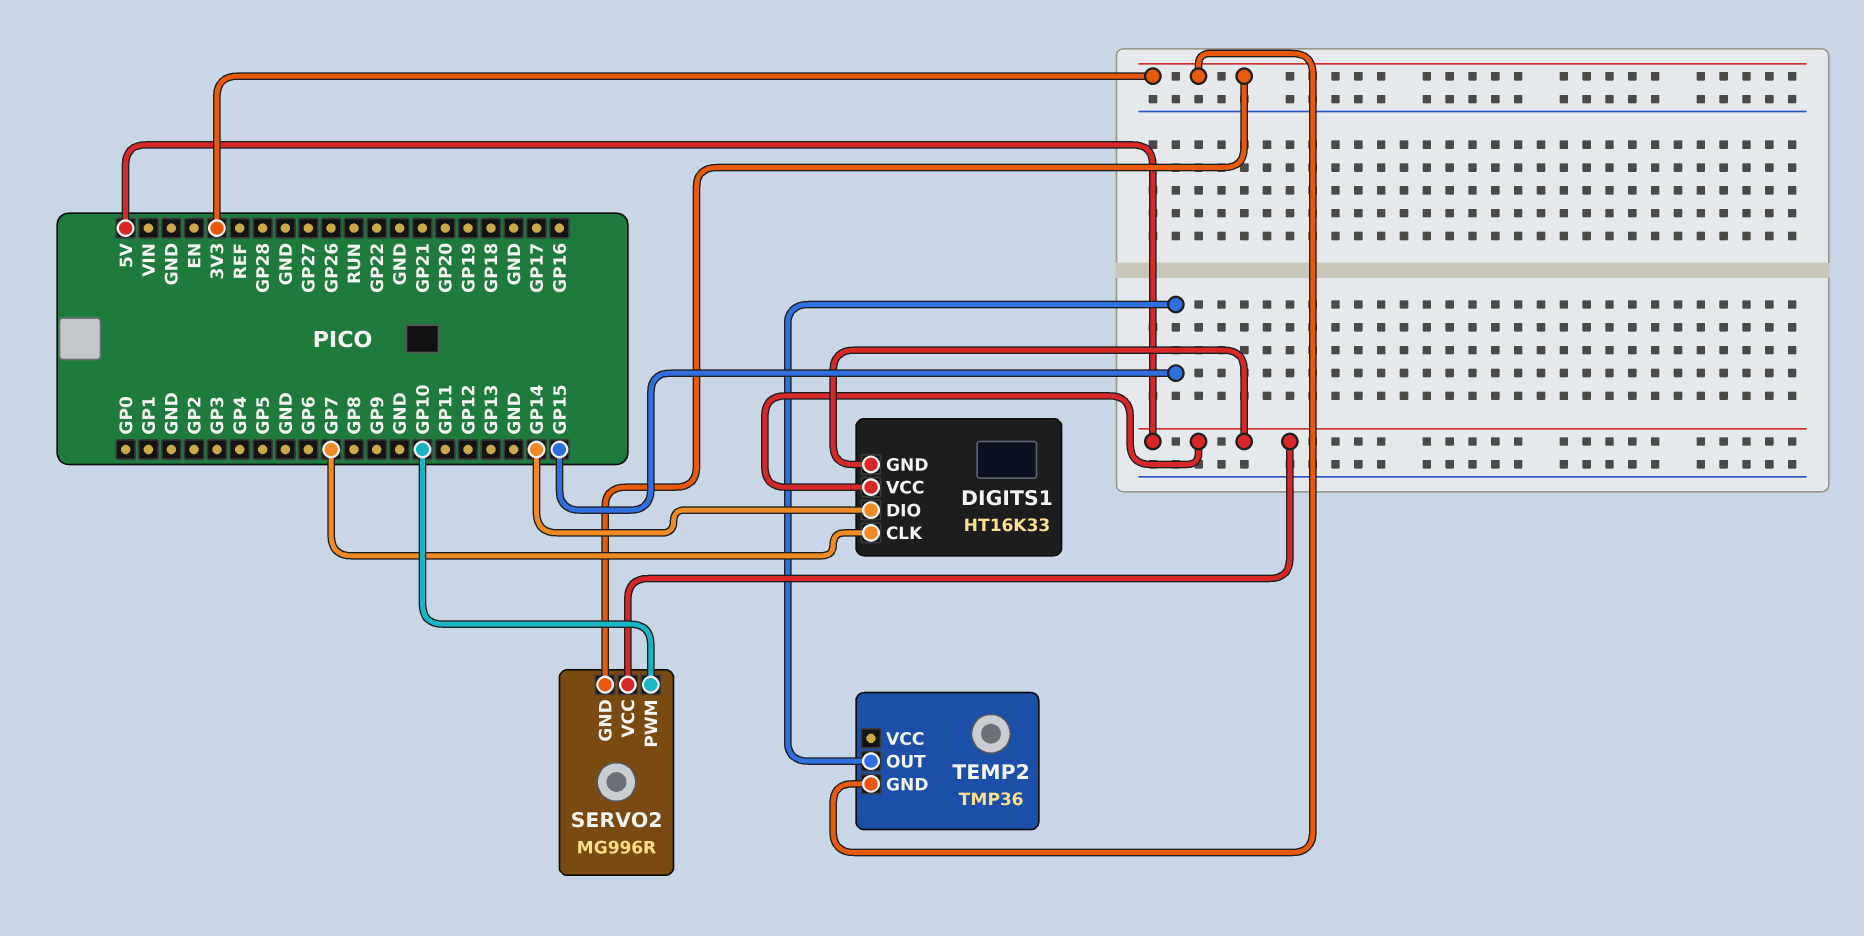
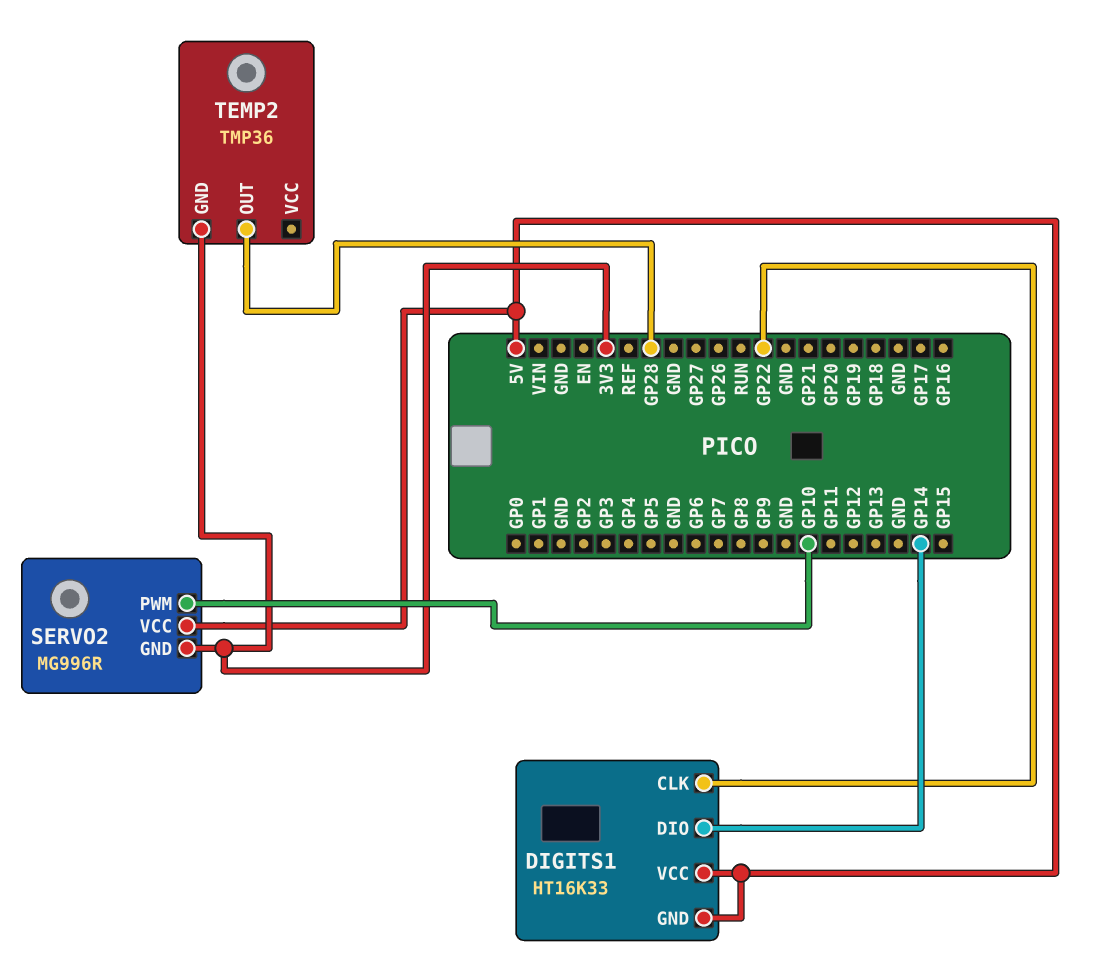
DIGITS1 pin CLK: GP7 -> GP22
TEMP2 pin OUT: GP15 -> GP28

